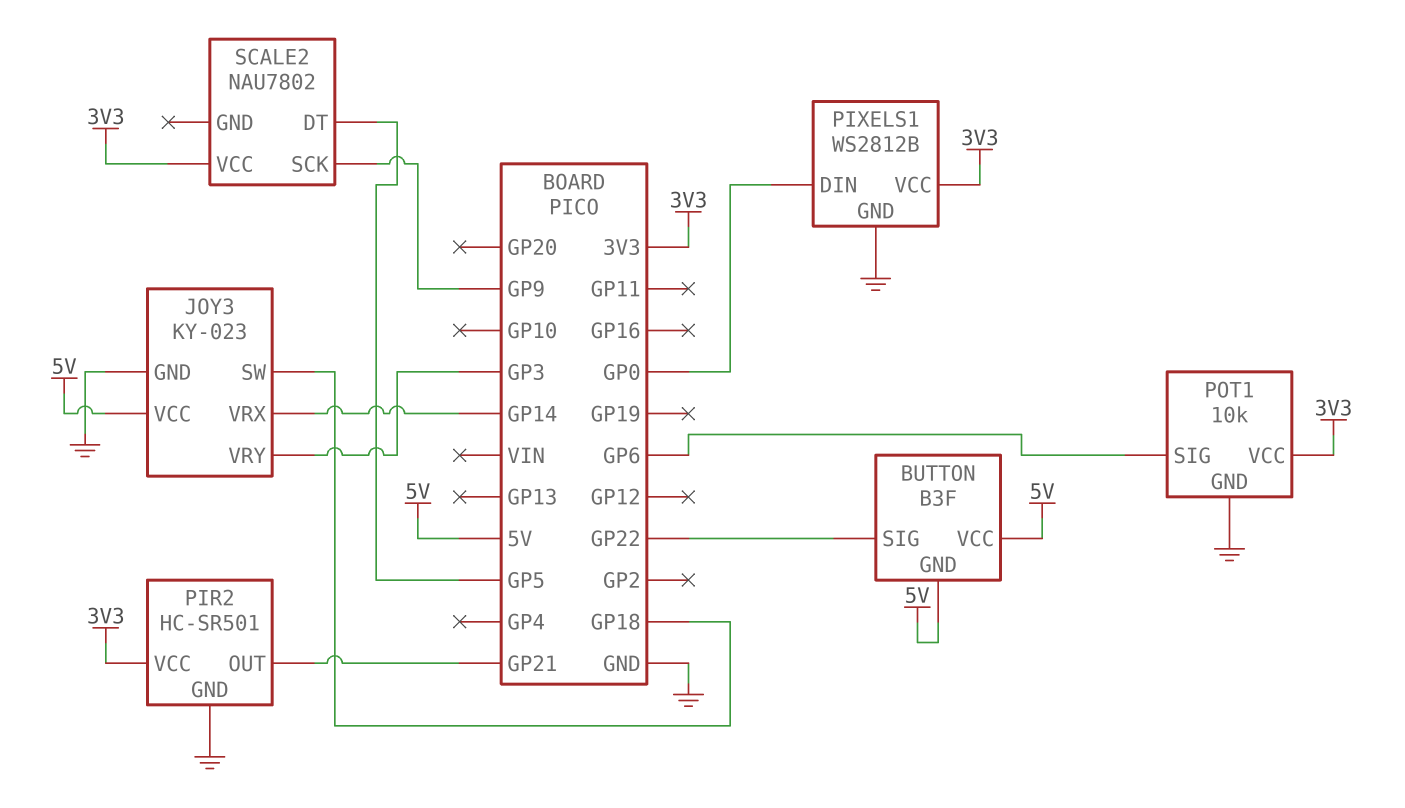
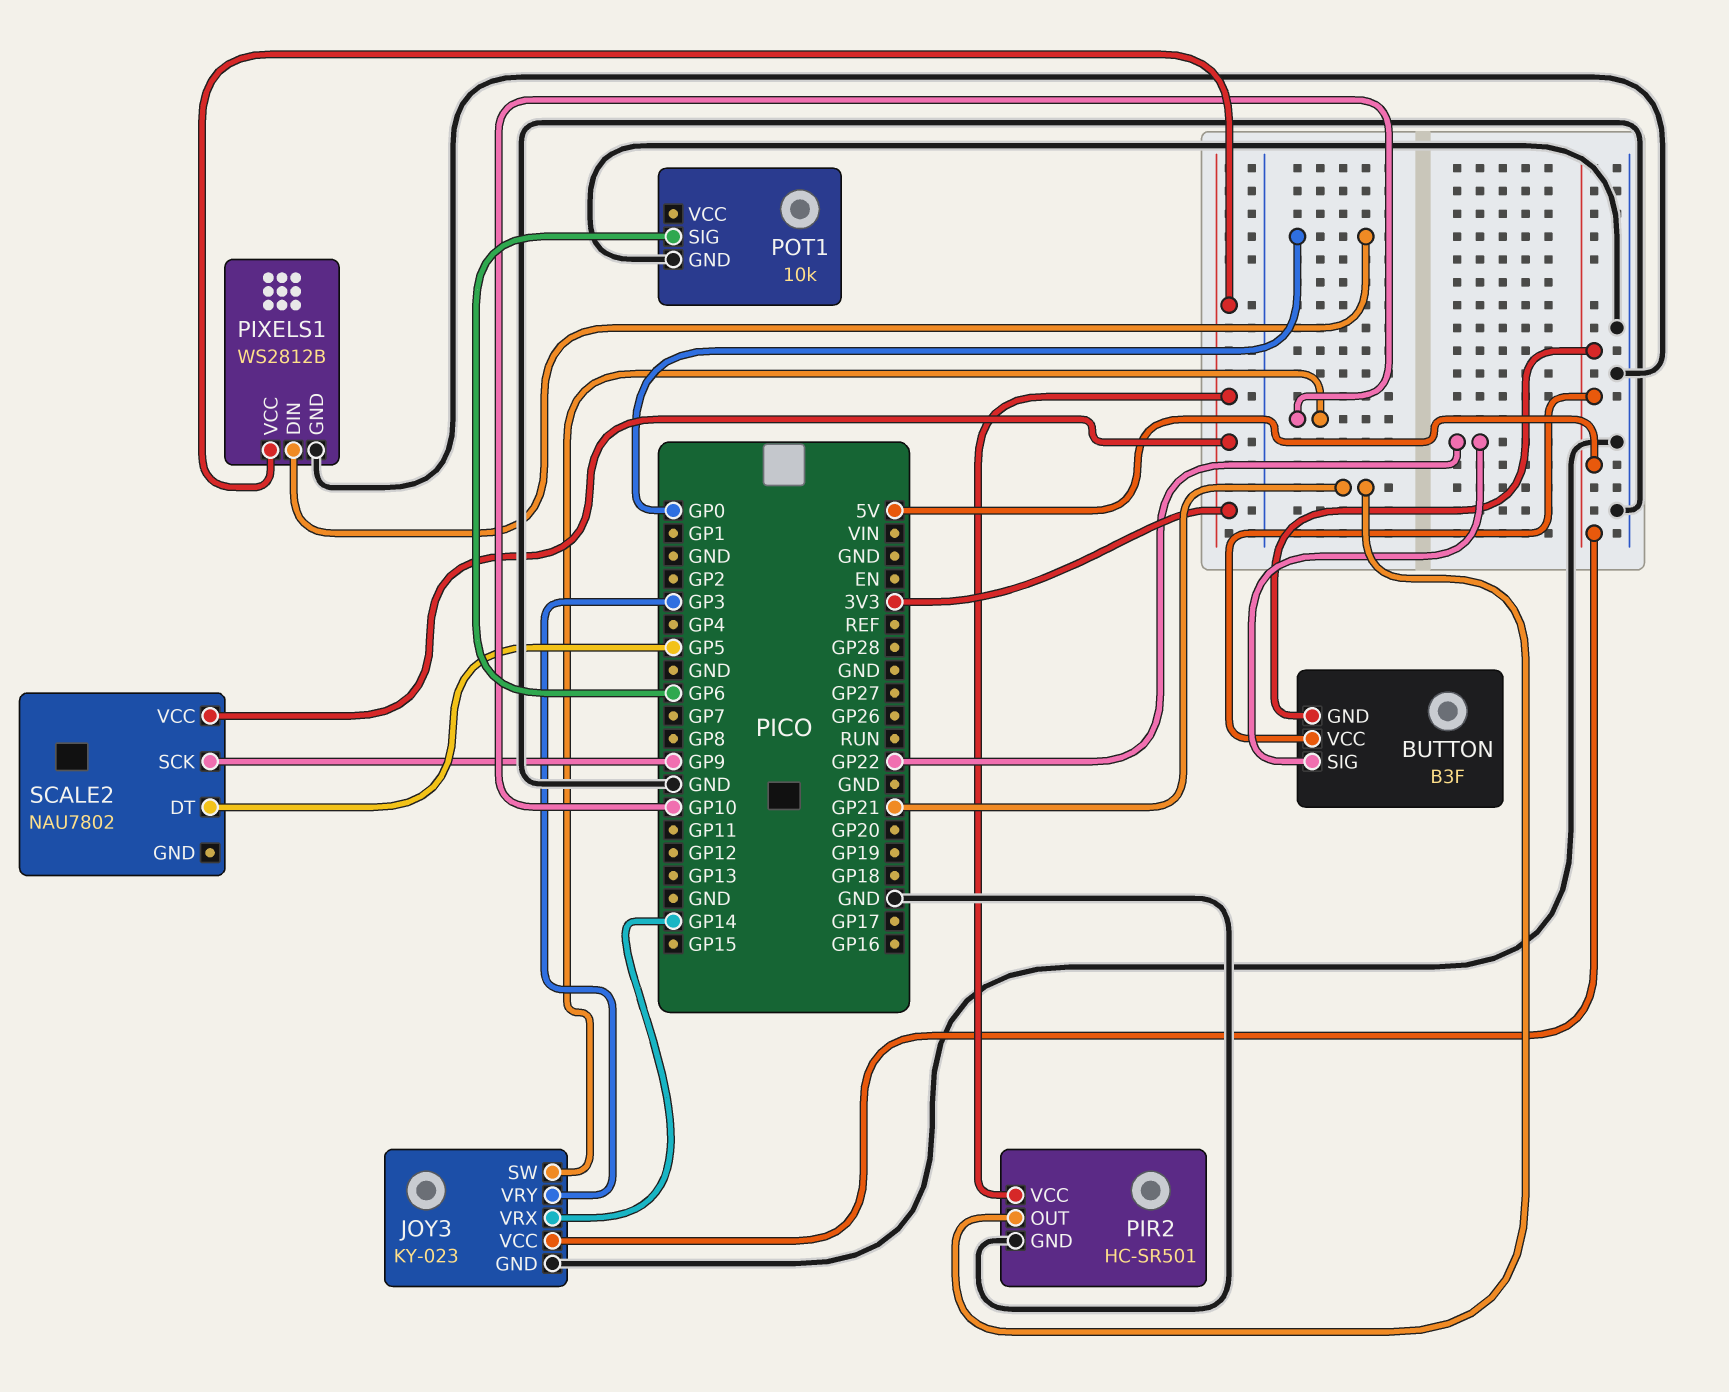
JOY3 pin SW: GP18 -> GP10
POT1 pin VCC: 3V3 -> none

